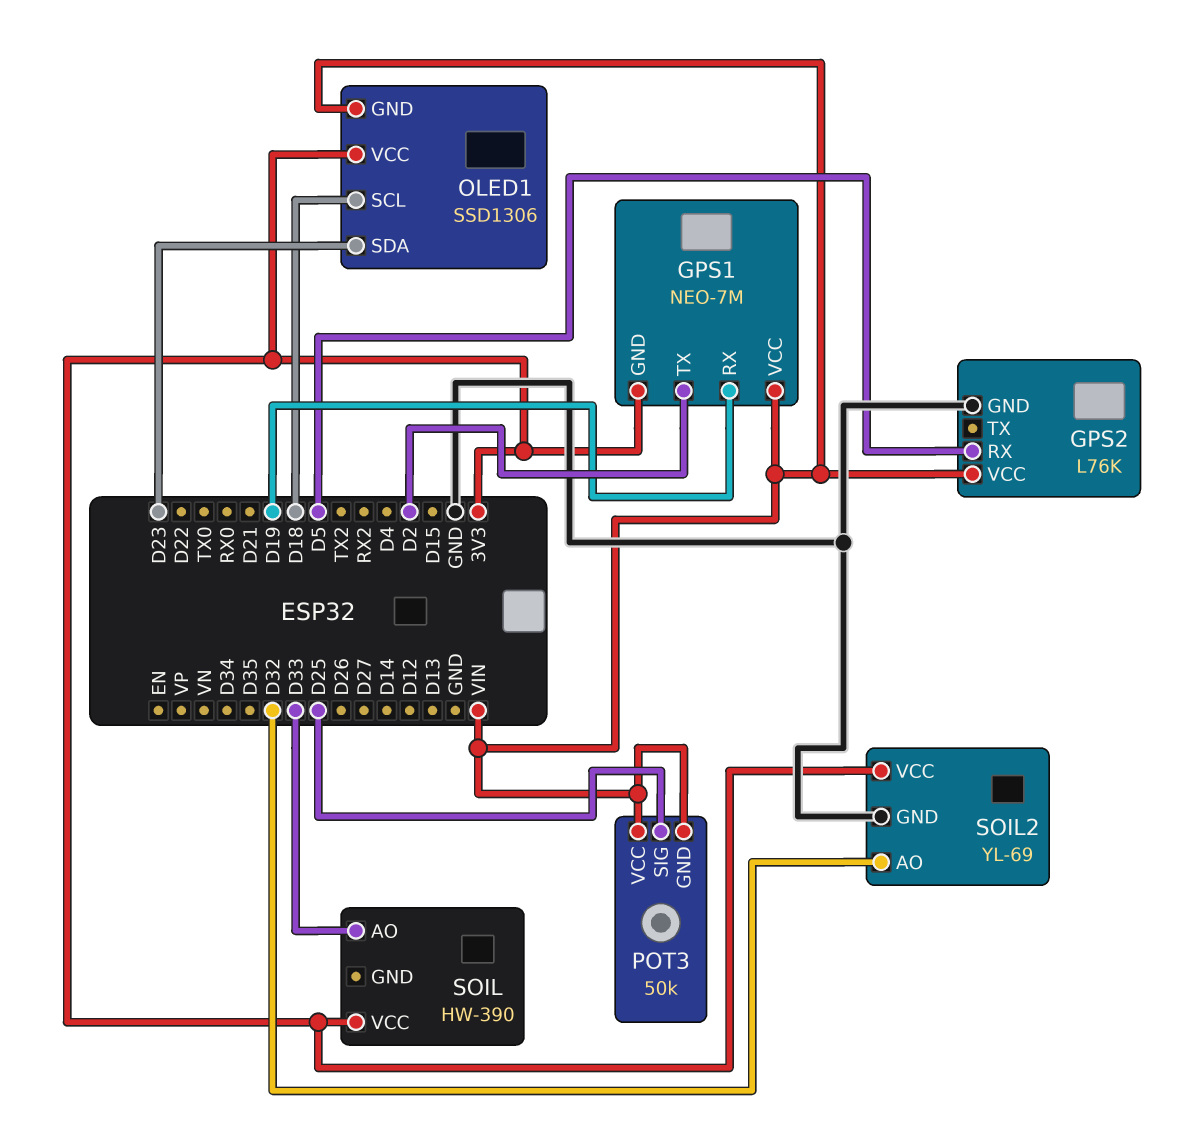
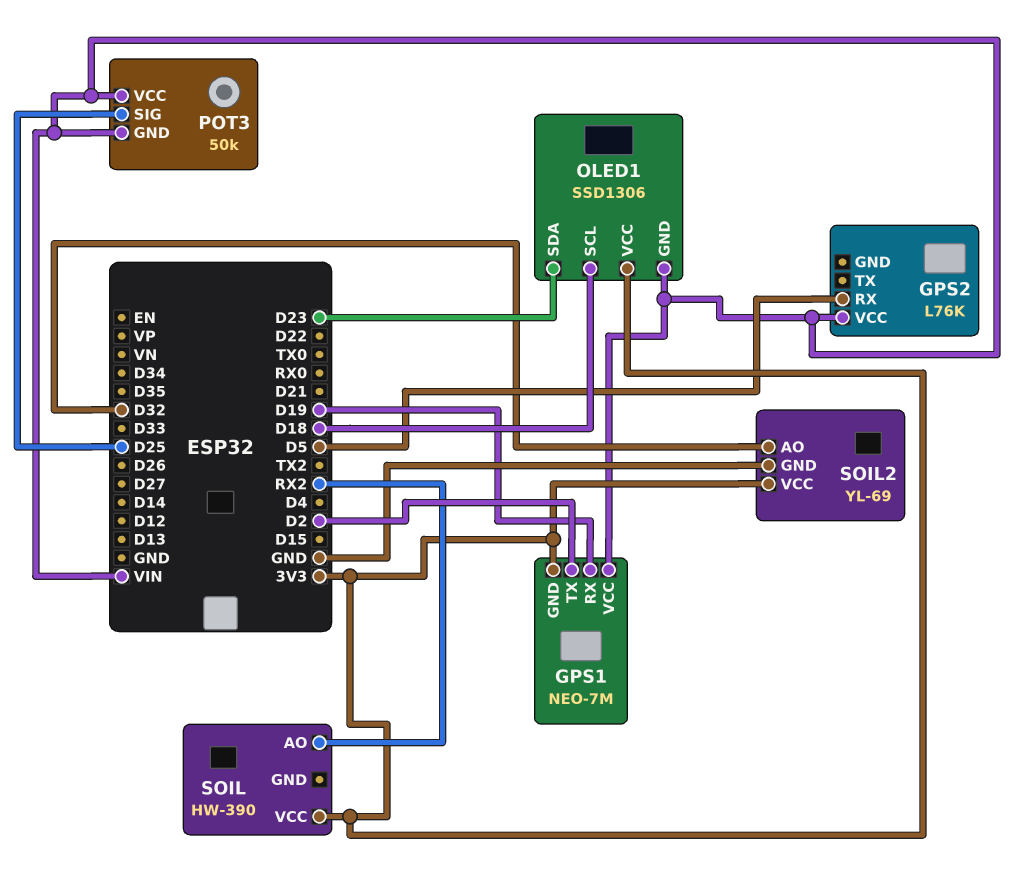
GPS2 pin GND: GND -> none
SOIL pin AO: D33 -> RX2

